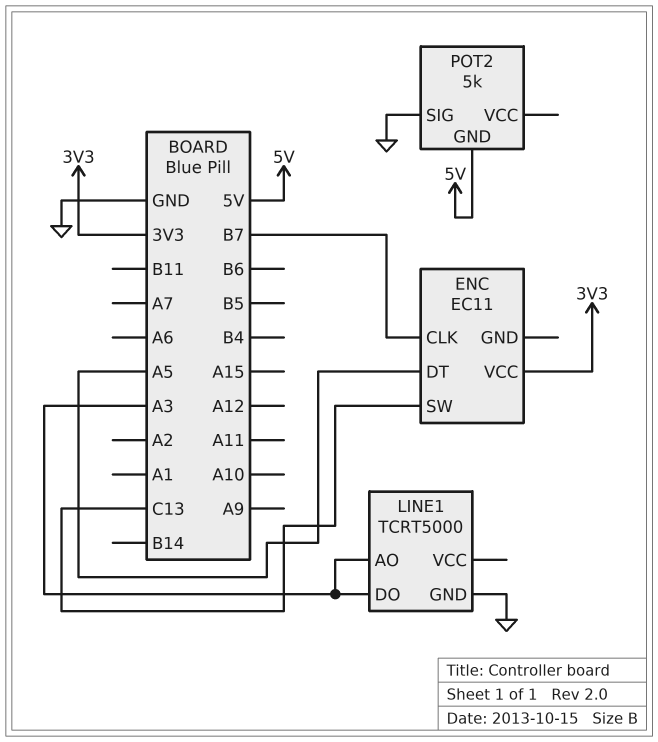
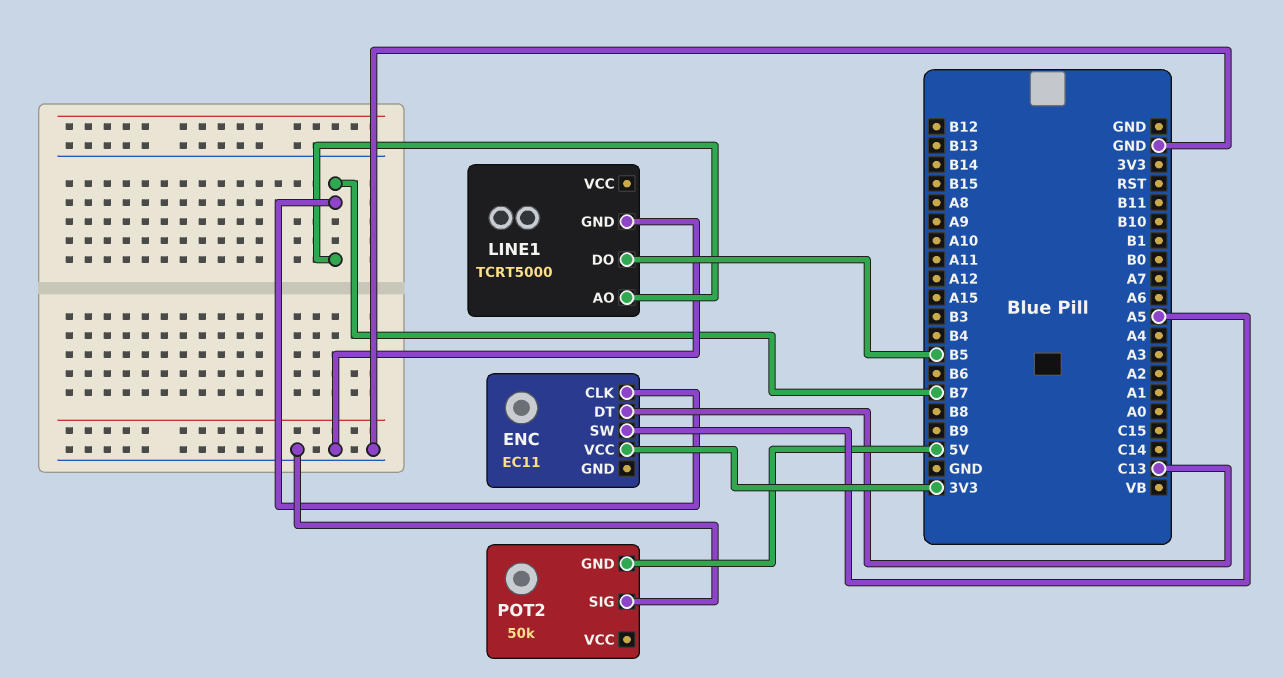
ENC pin DT: A5 -> C13
ENC pin SW: C13 -> A5
LINE1 pin AO: A3 -> B7
LINE1 pin DO: A3 -> B5
POT2: 5k -> 50k

